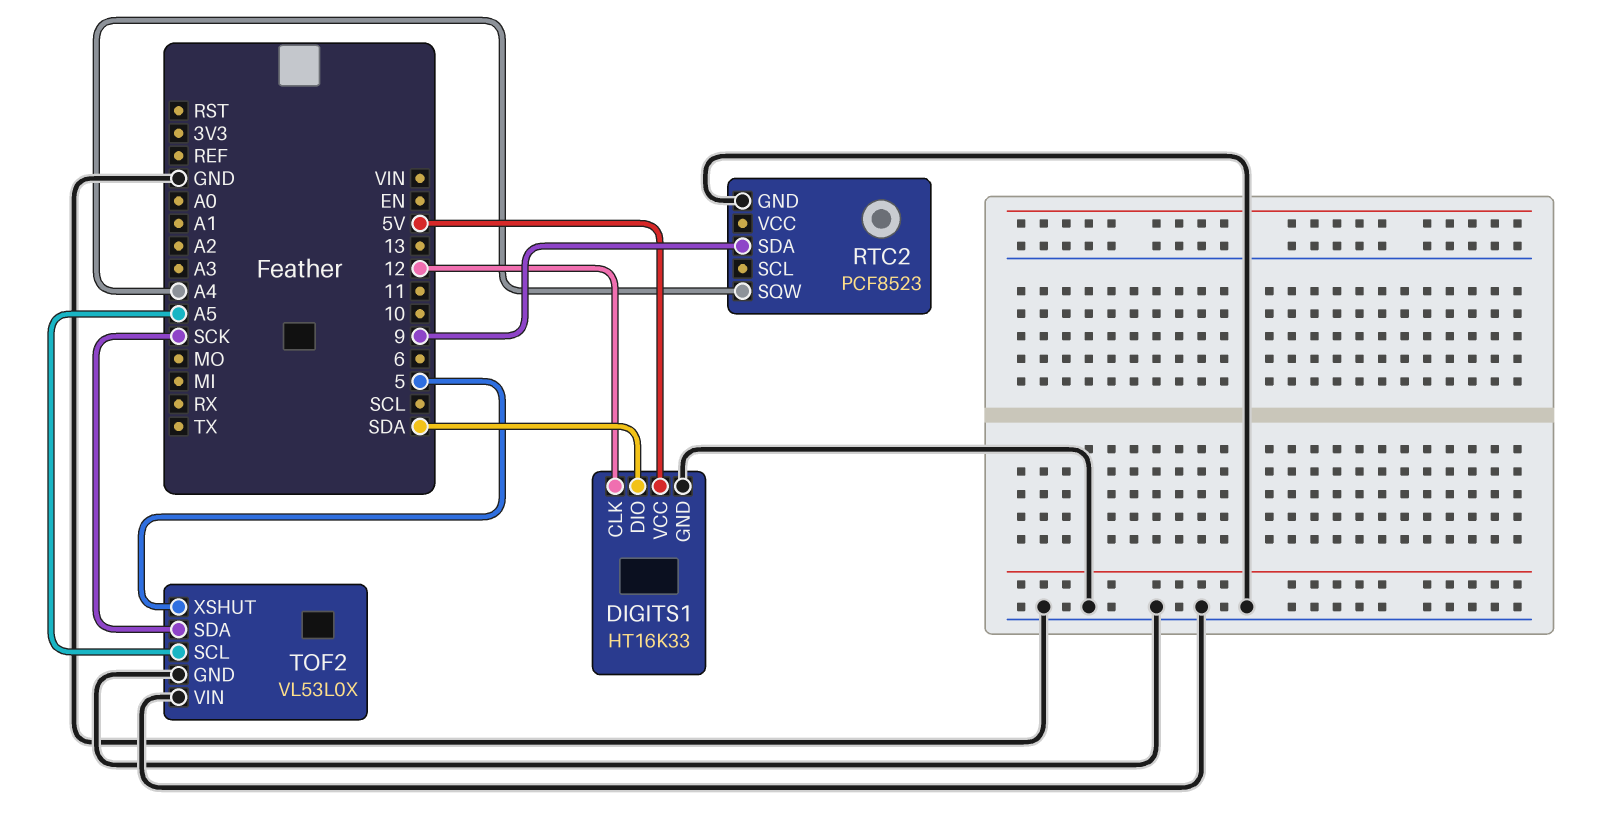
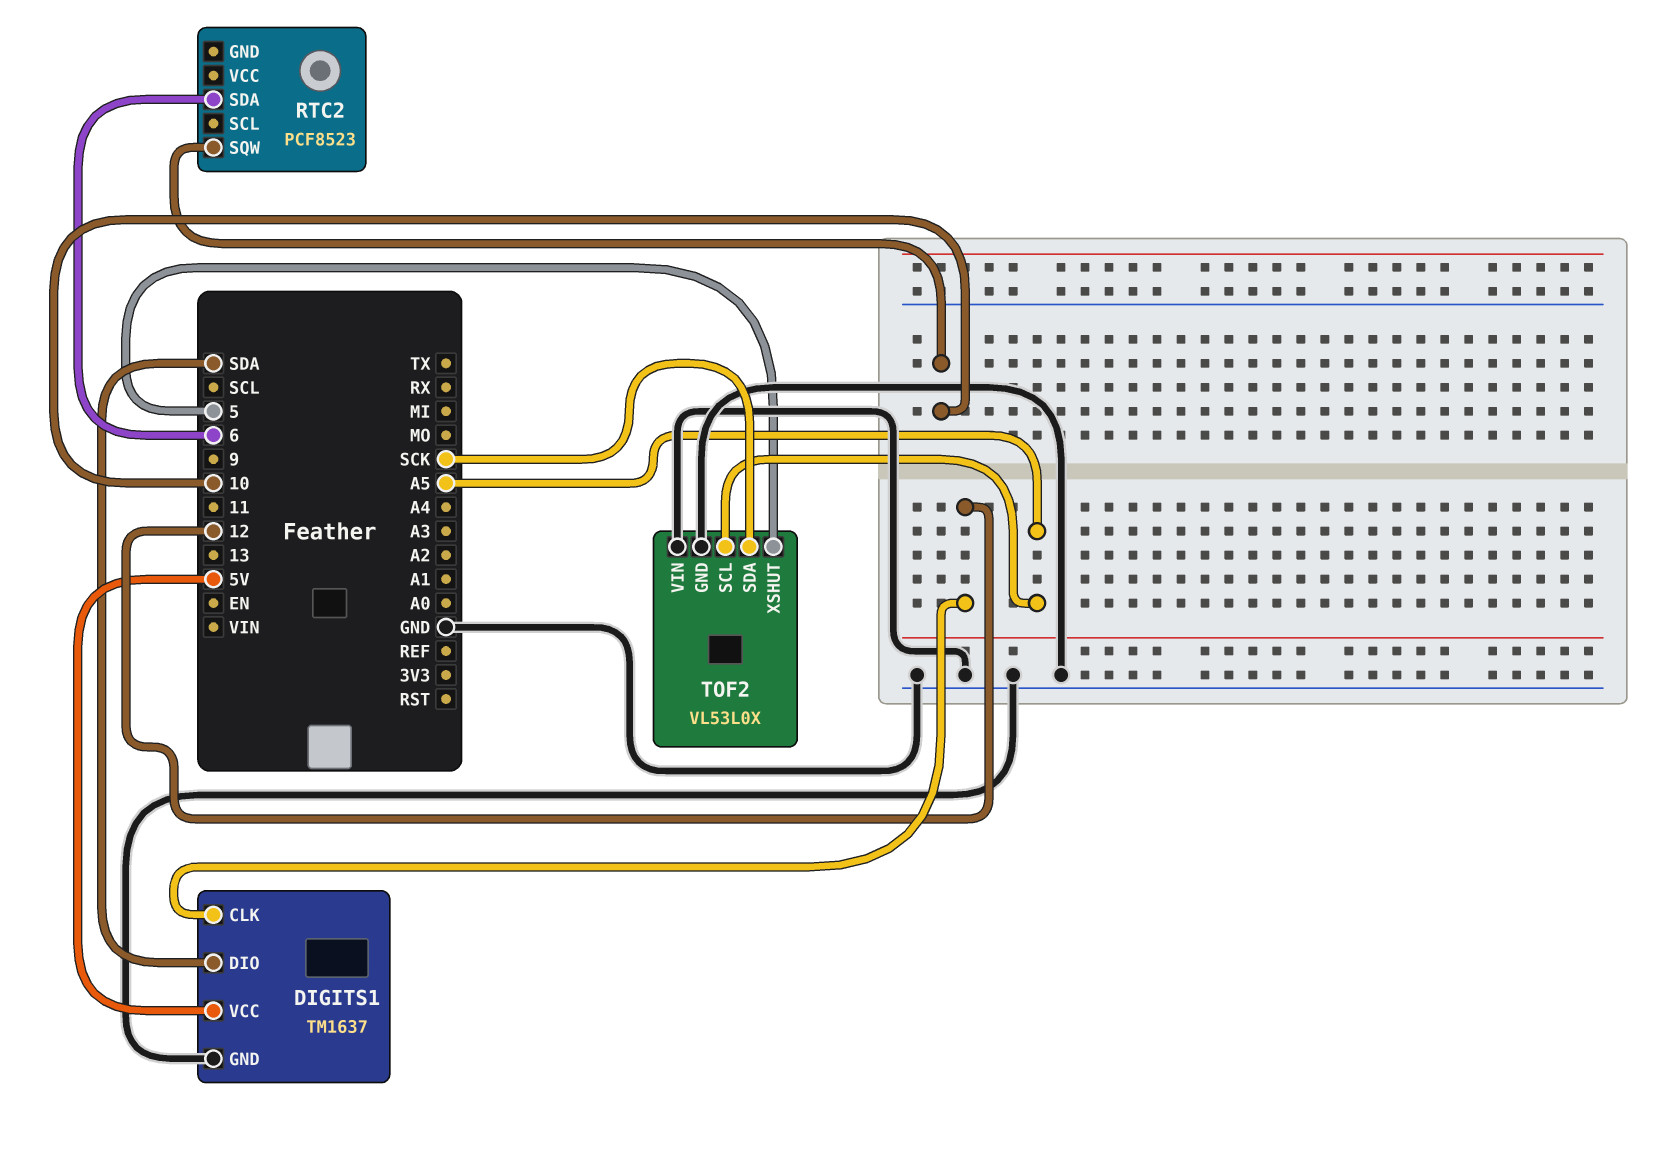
DIGITS1: HT16K33 -> TM1637
RTC2 pin GND: GND -> none
RTC2 pin SDA: 9 -> 6
RTC2 pin SQW: A4 -> 10

